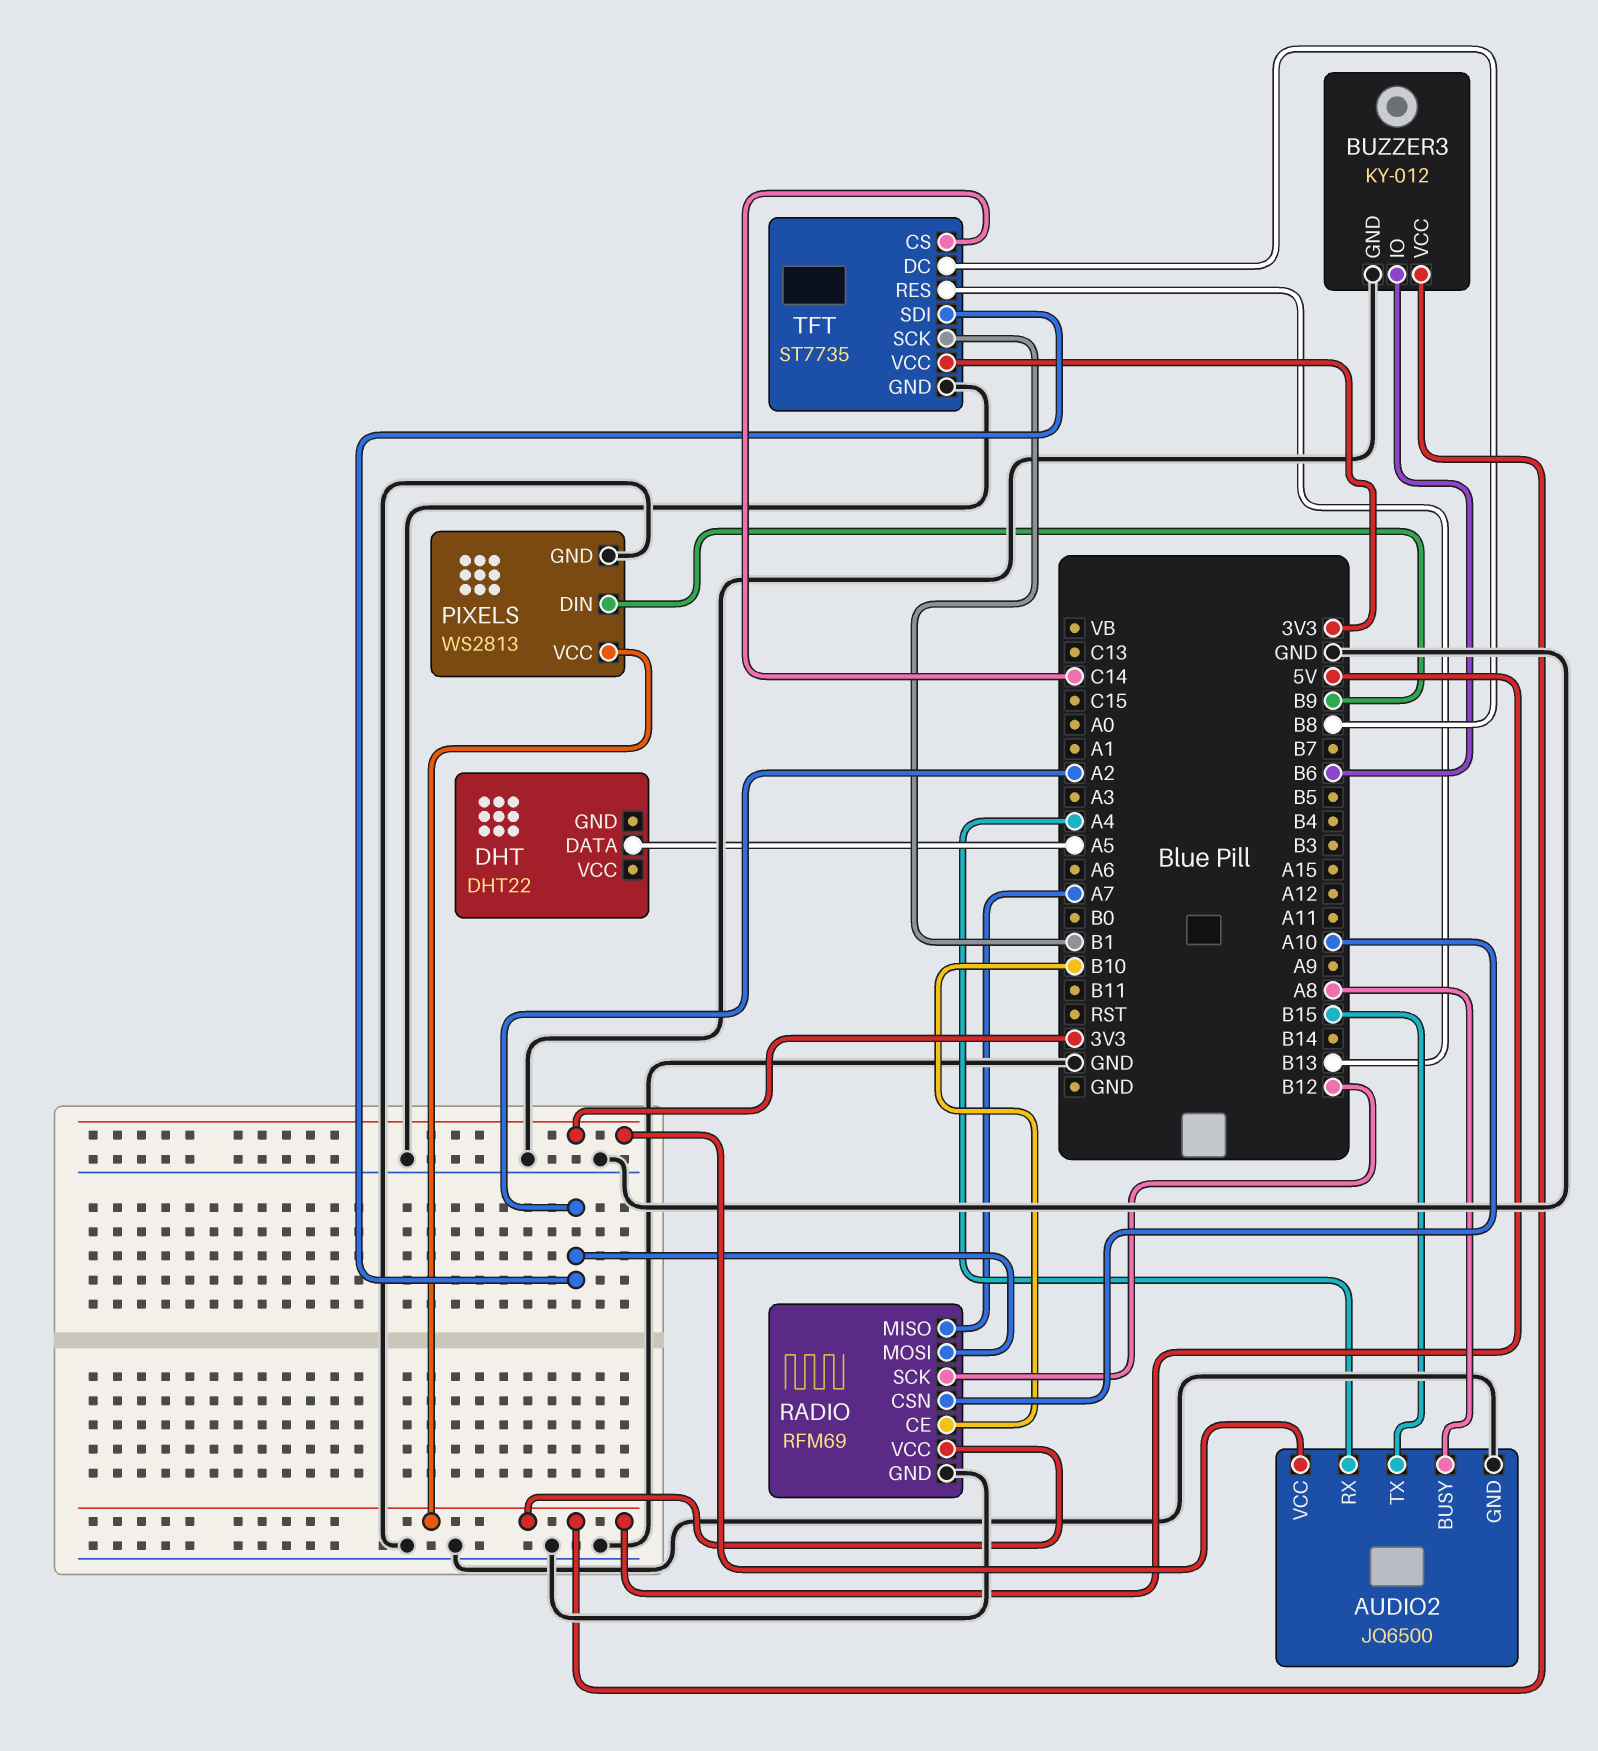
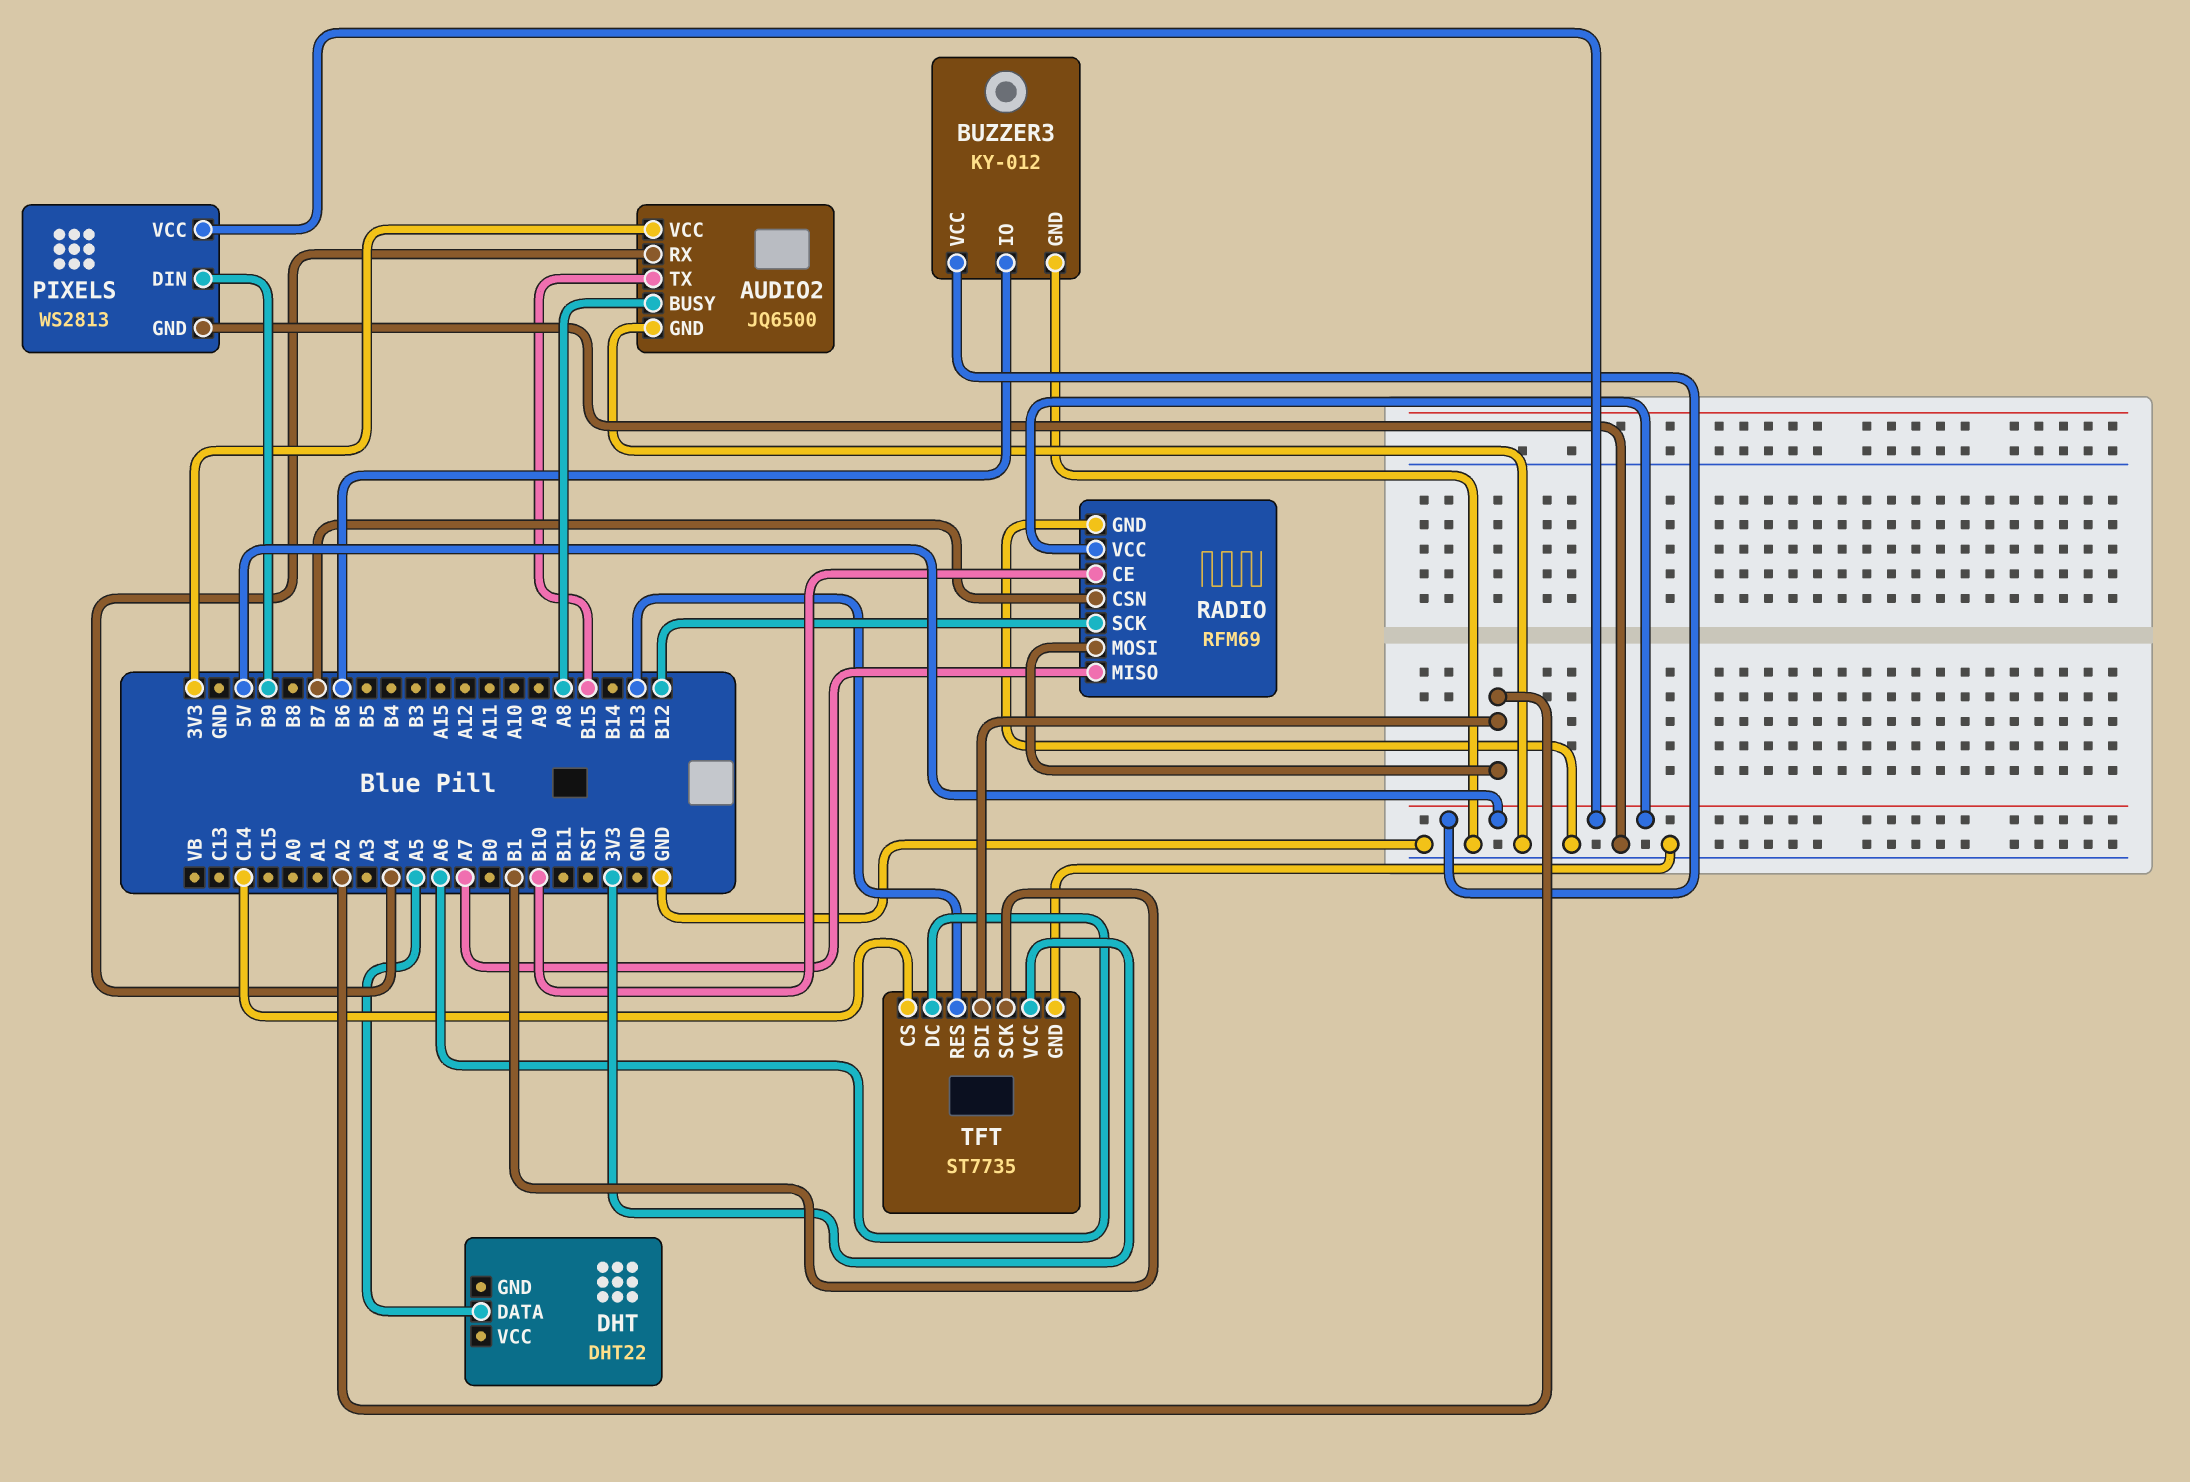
RADIO pin CSN: A10 -> B7
TFT pin DC: B8 -> A6

